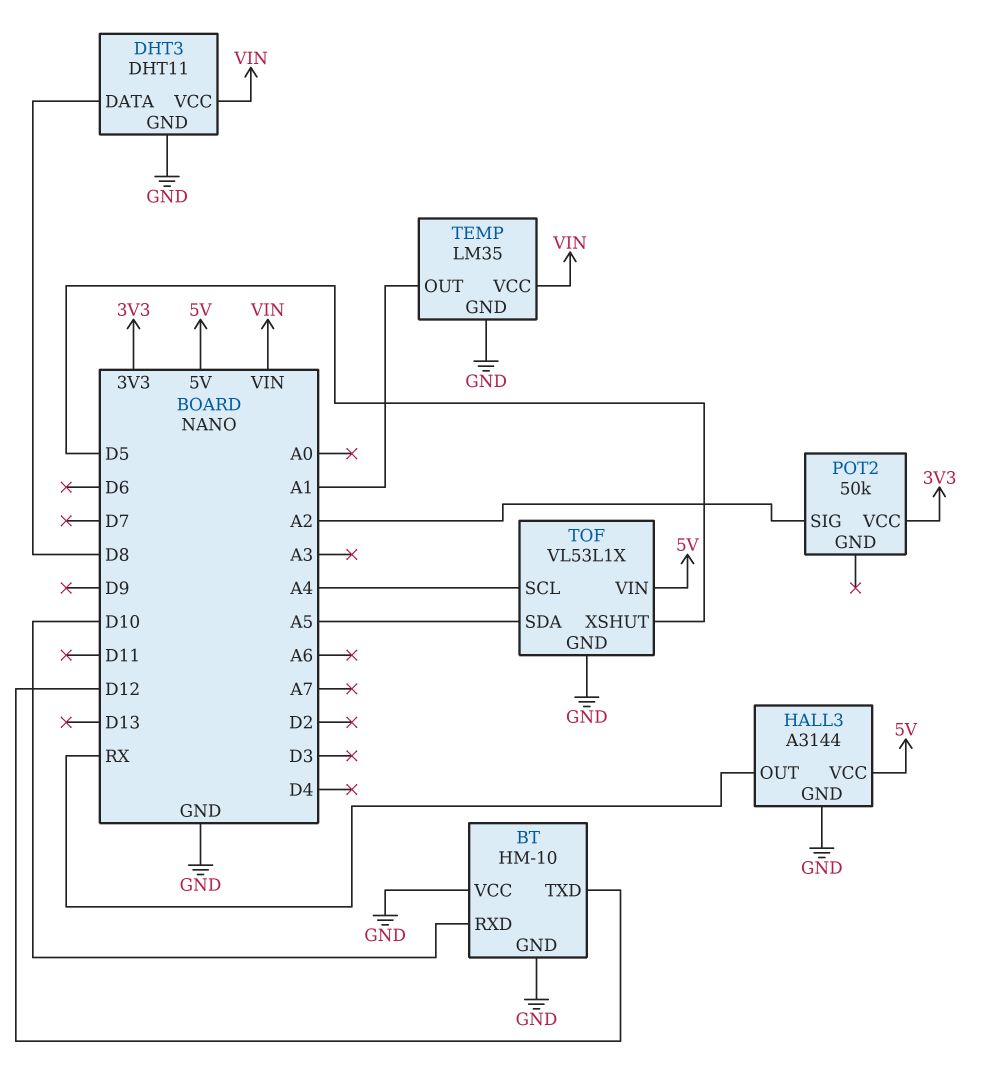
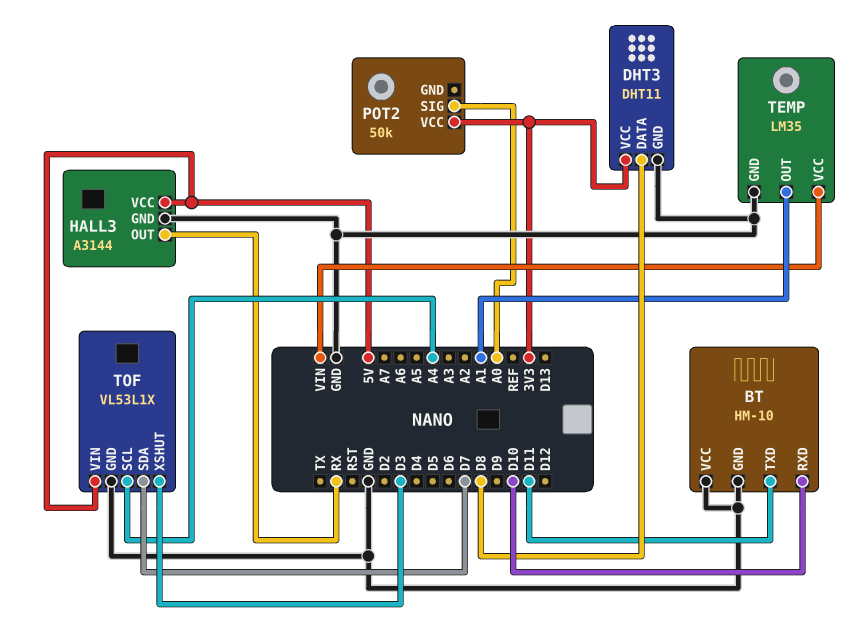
BT pin TXD: D12 -> D11
DHT3 pin VCC: VIN -> 3V3
POT2 pin SIG: A2 -> A0
TOF pin SDA: A5 -> D7
TOF pin XSHUT: D5 -> D3

